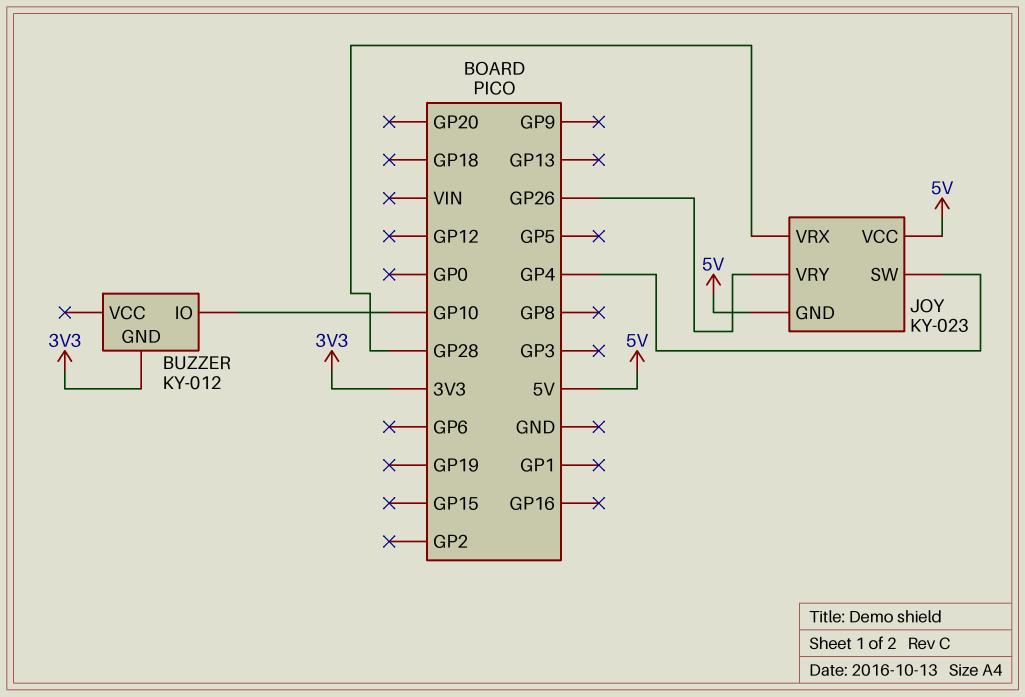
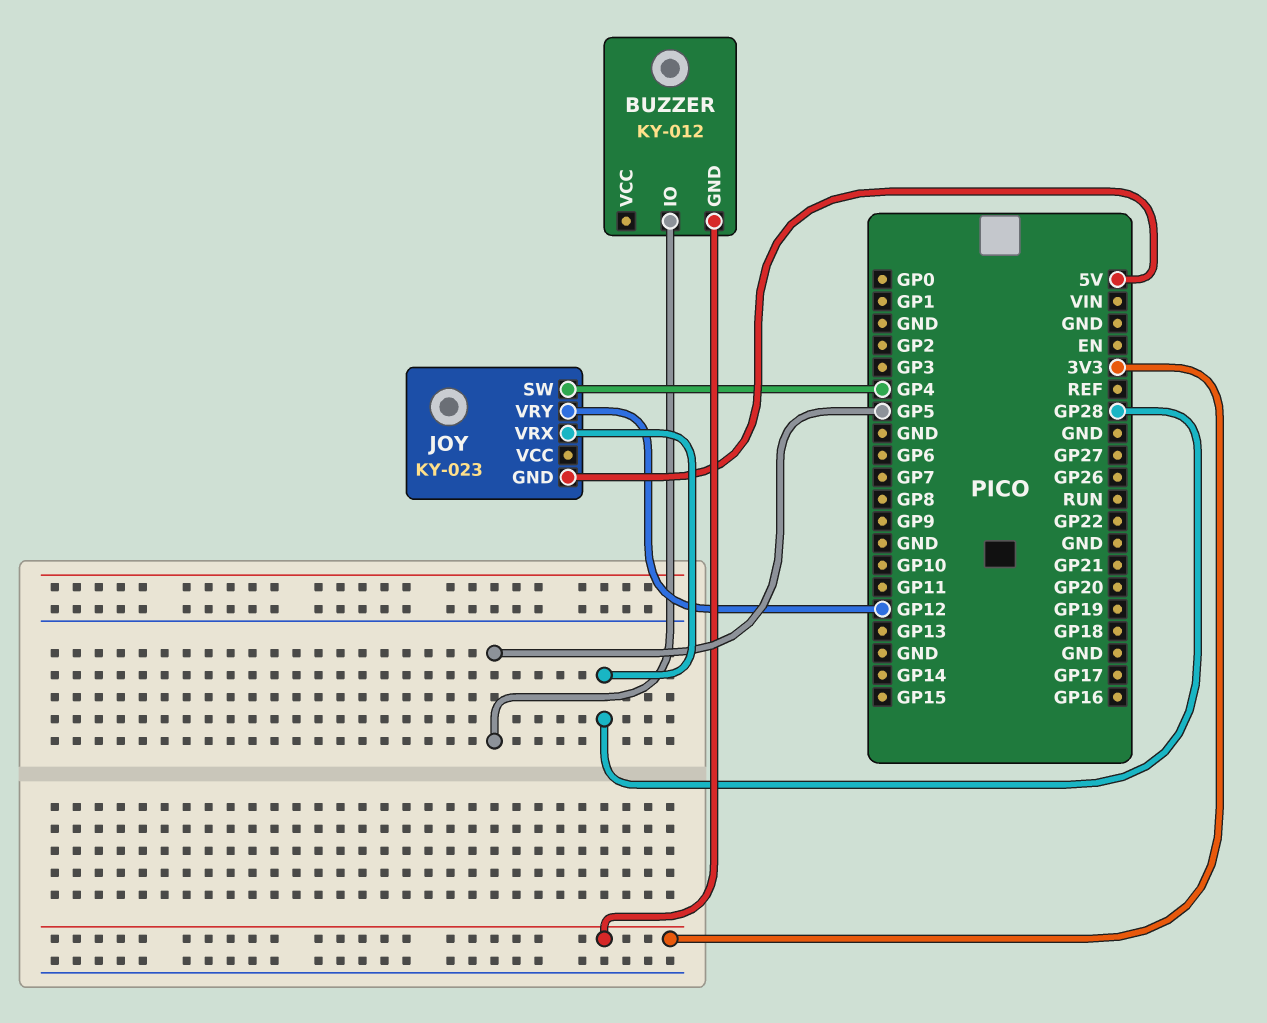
BUZZER pin IO: GP10 -> GP5
JOY pin VCC: 5V -> none
JOY pin VRY: GP26 -> GP12

